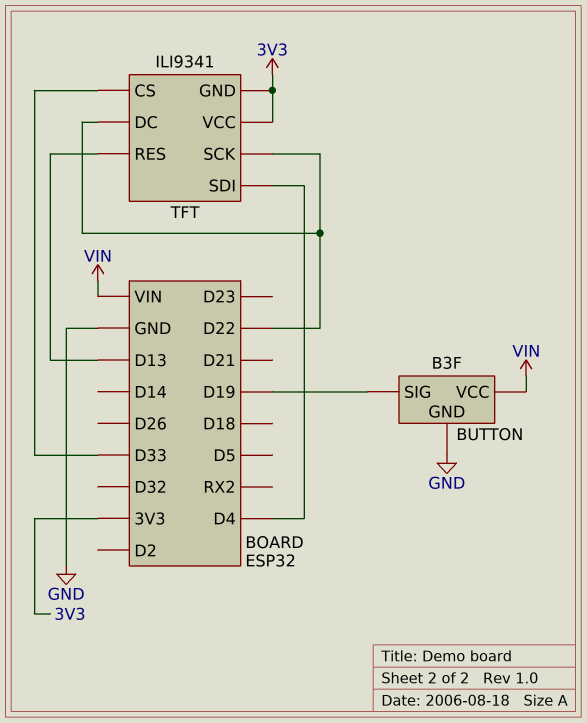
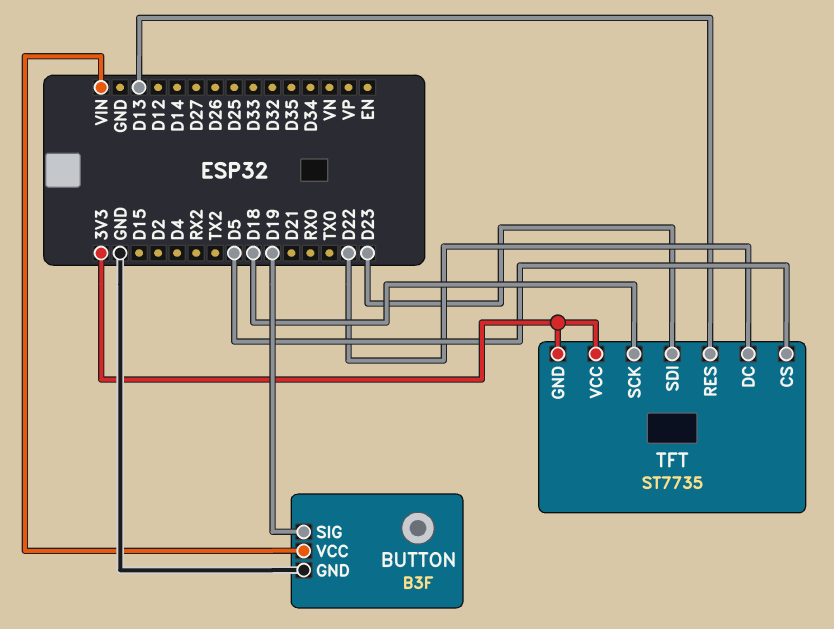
TFT: ILI9341 -> ST7735
TFT pin CS: D33 -> D5
TFT pin SCK: D22 -> D18
TFT pin SDI: D4 -> D23

